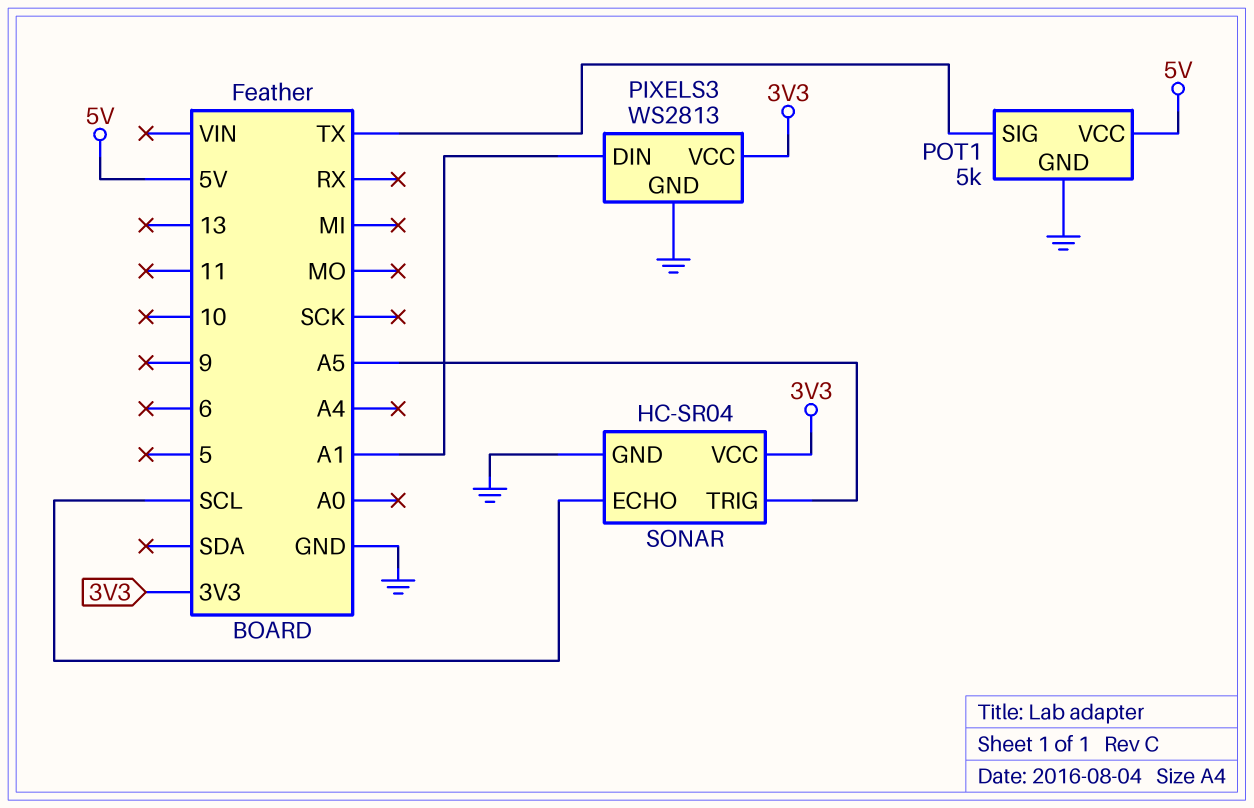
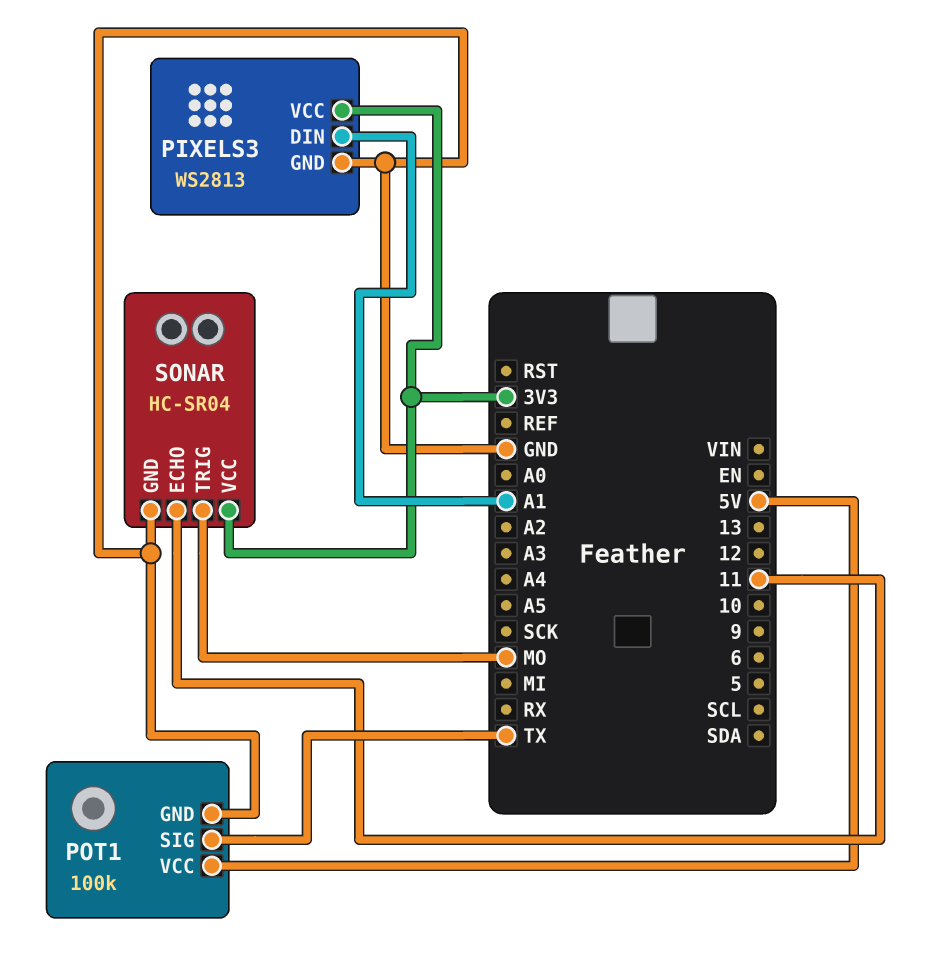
POT1: 5k -> 100k
SONAR pin ECHO: SCL -> 11
SONAR pin TRIG: A5 -> MO

